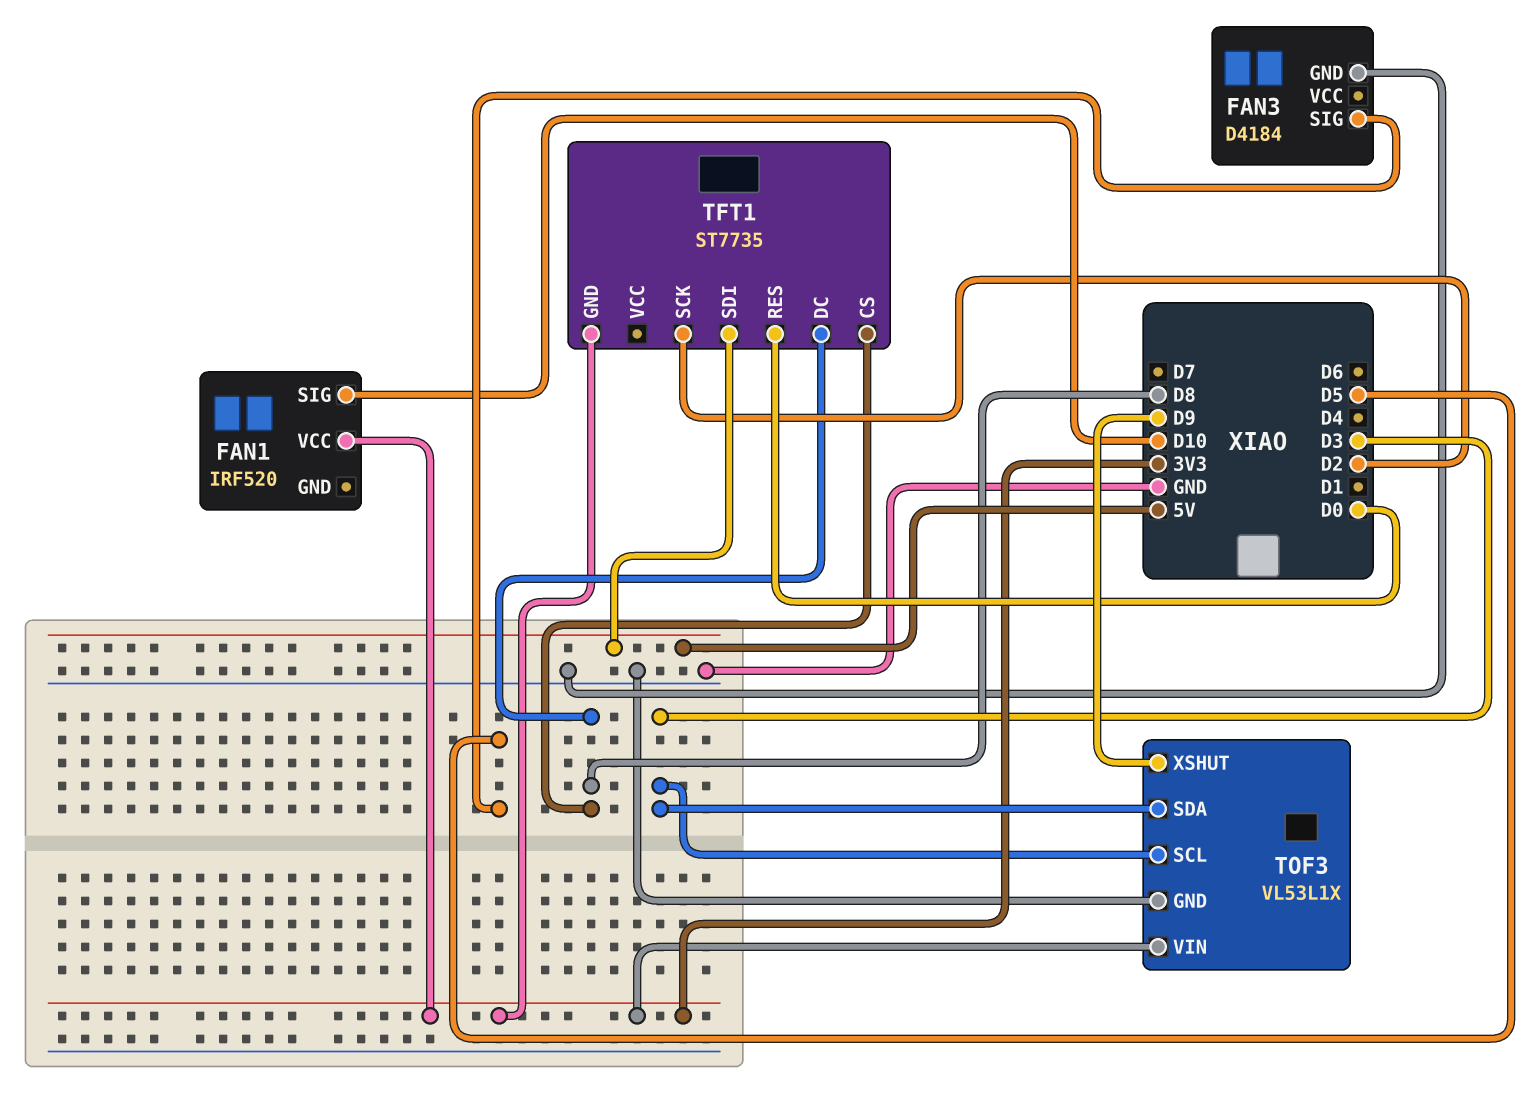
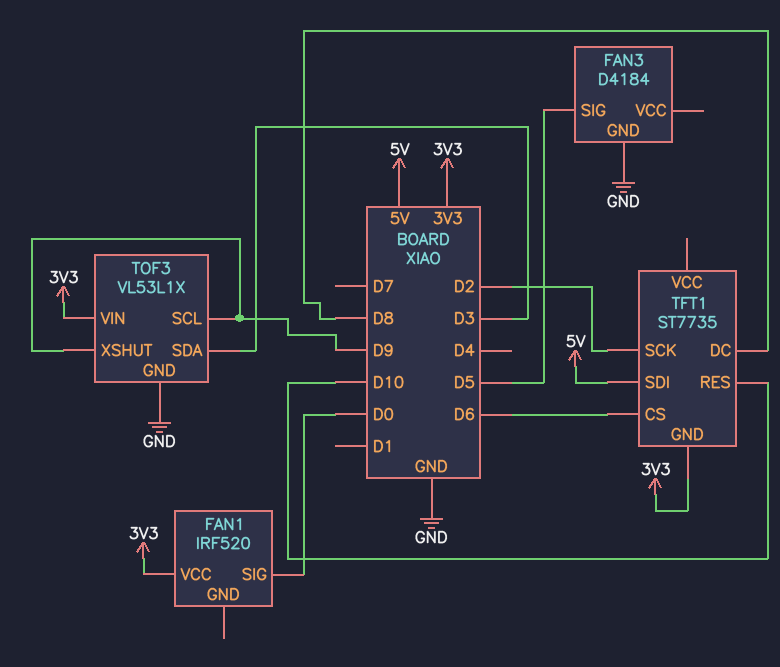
FAN1 pin SIG: D10 -> D0
TFT1 pin CS: D8 -> D6
TFT1 pin RES: D0 -> D10
TOF3 pin SCL: D3 -> D9

